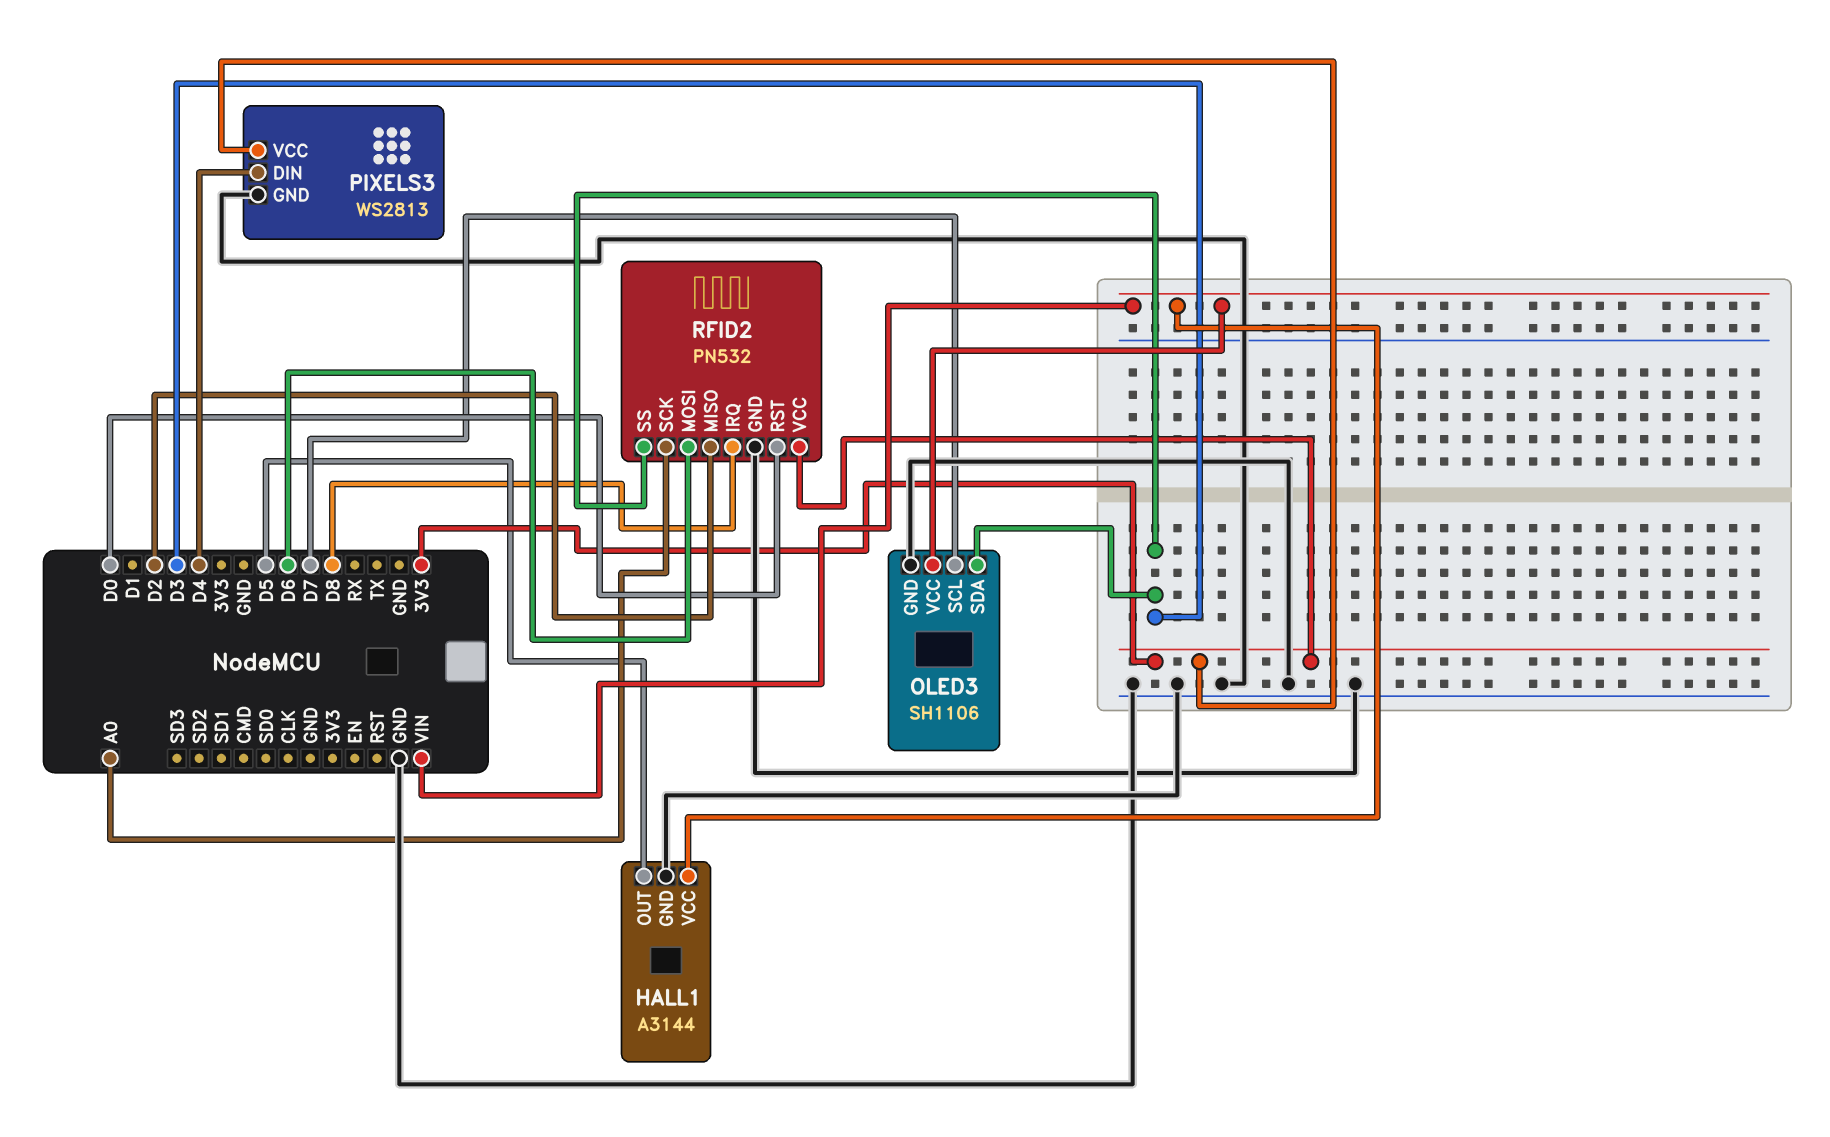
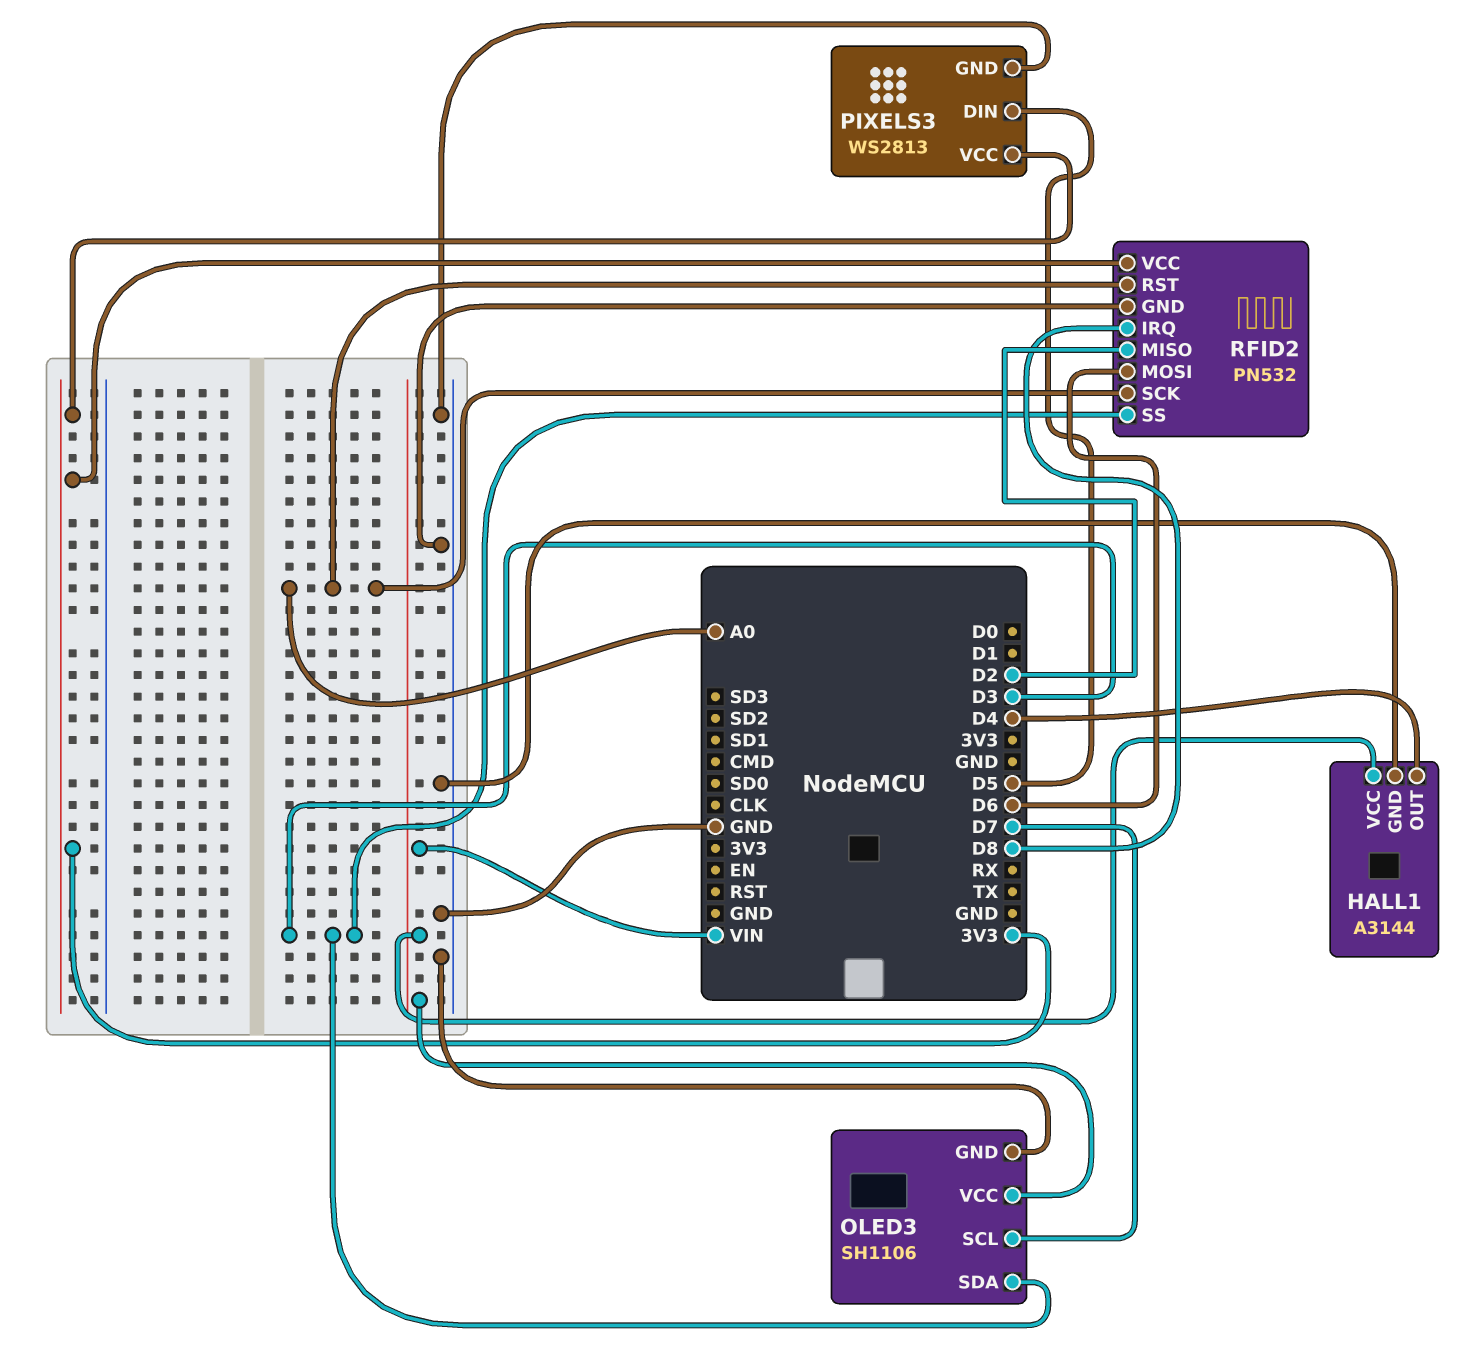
HALL1 pin OUT: D5 -> D4
PIXELS3 pin DIN: D4 -> D5
RFID2 pin RST: D0 -> A0

